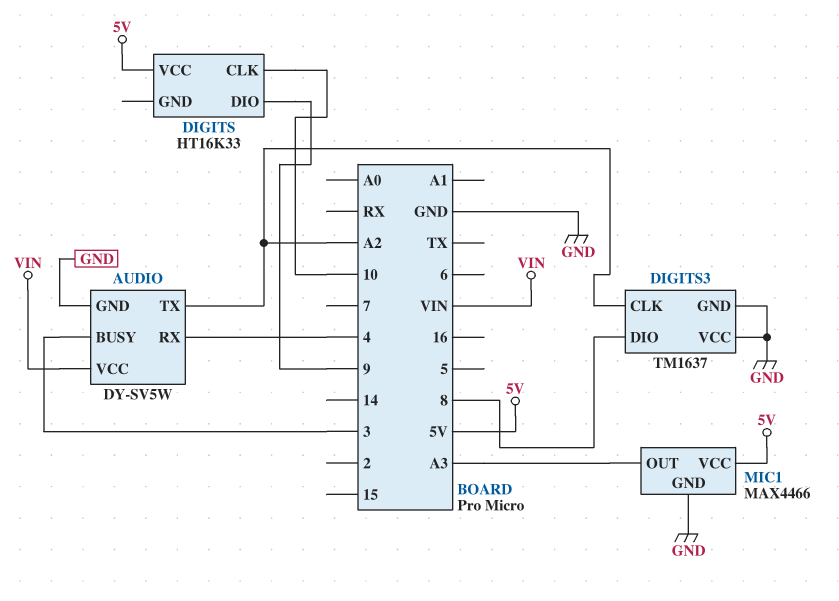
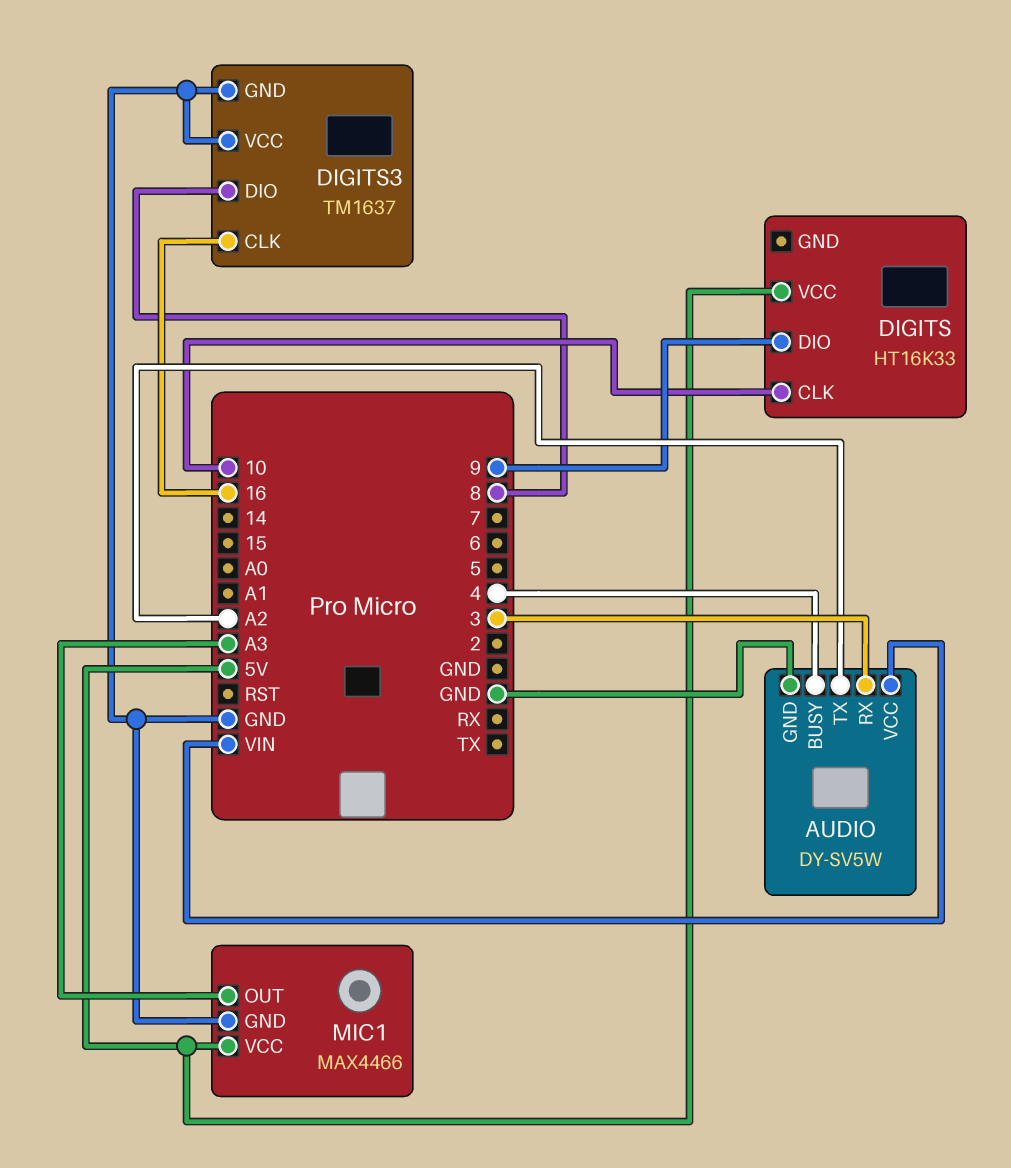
AUDIO pin BUSY: 3 -> 4
AUDIO pin RX: 4 -> 3
DIGITS3 pin CLK: A2 -> 16

